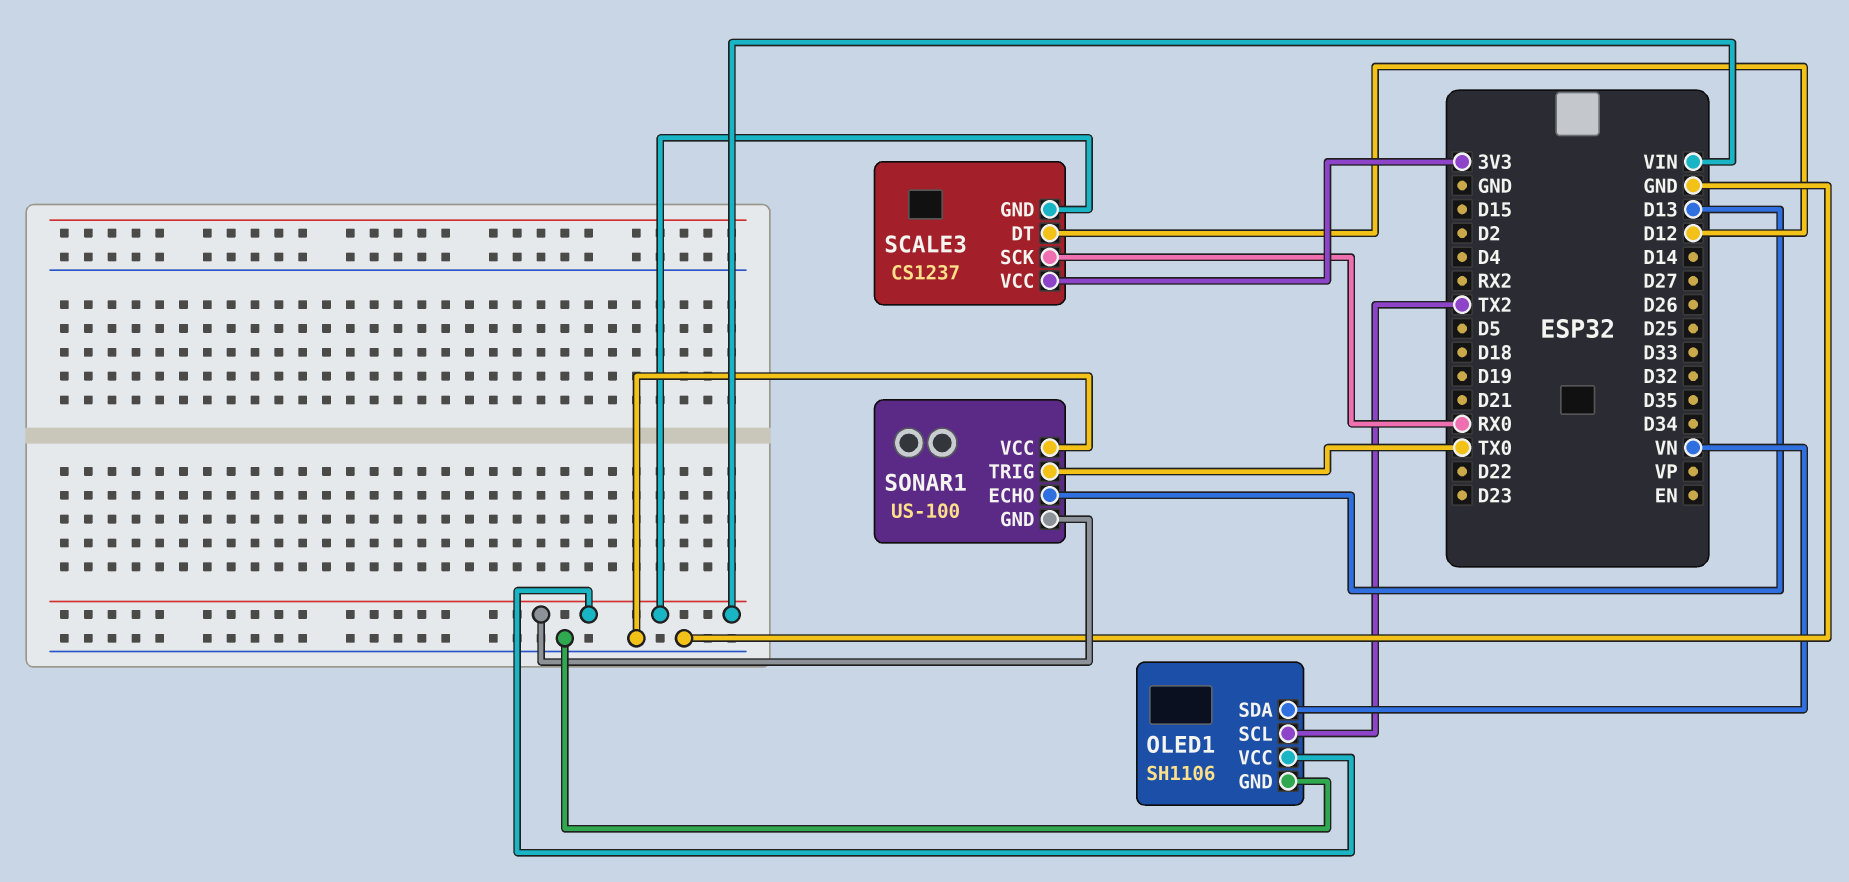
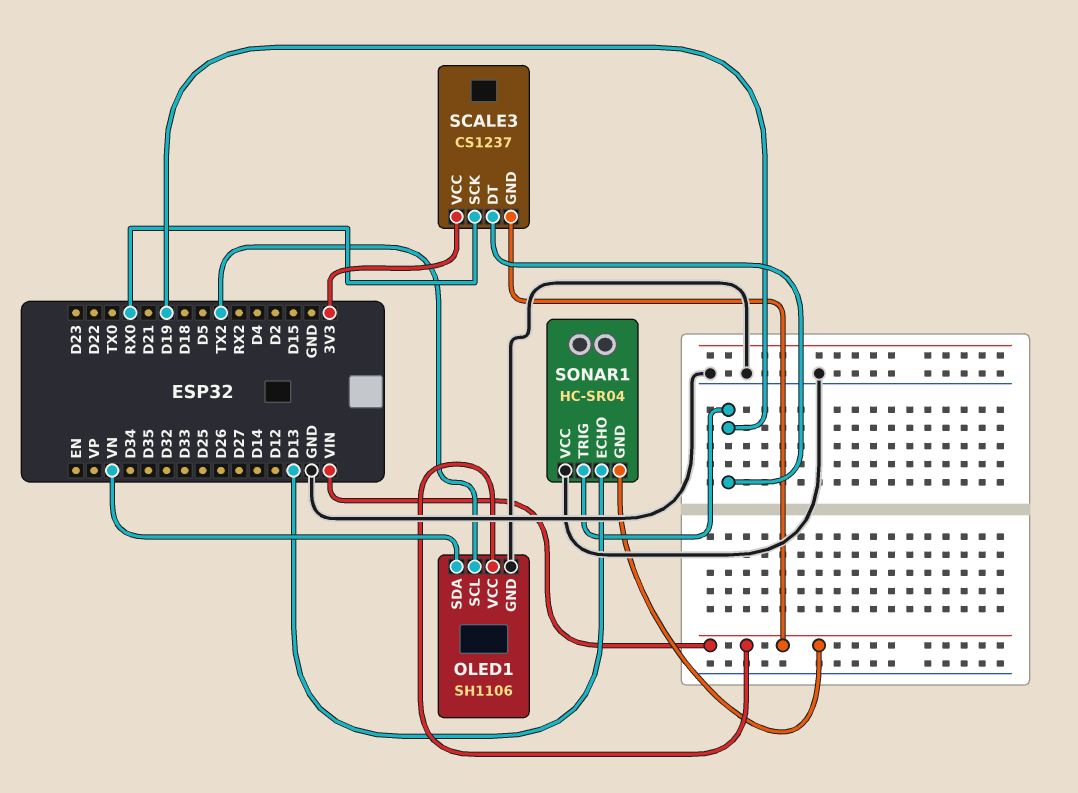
SCALE3 pin DT: D12 -> D19
SONAR1: US-100 -> HC-SR04
SONAR1 pin TRIG: TX0 -> D19

